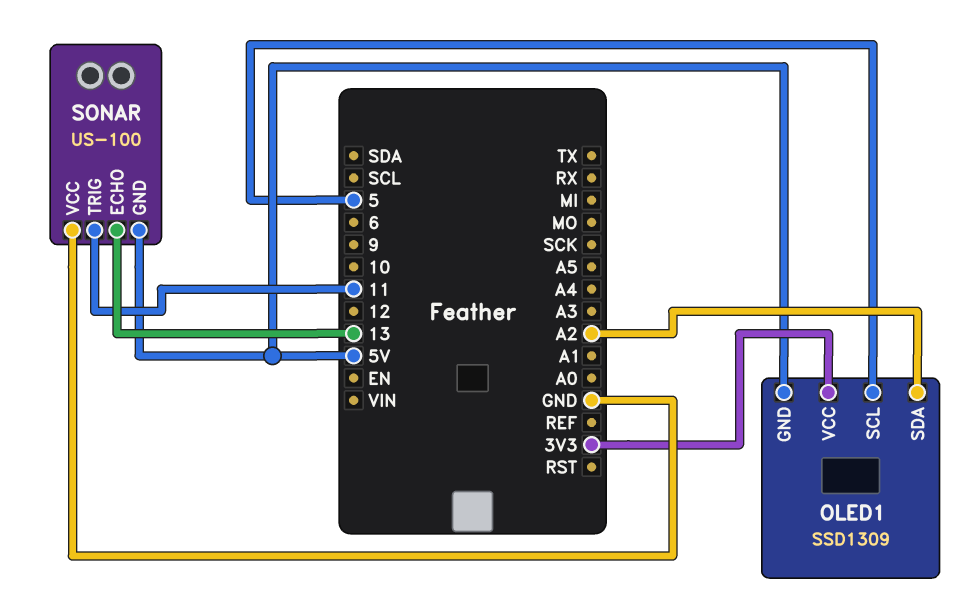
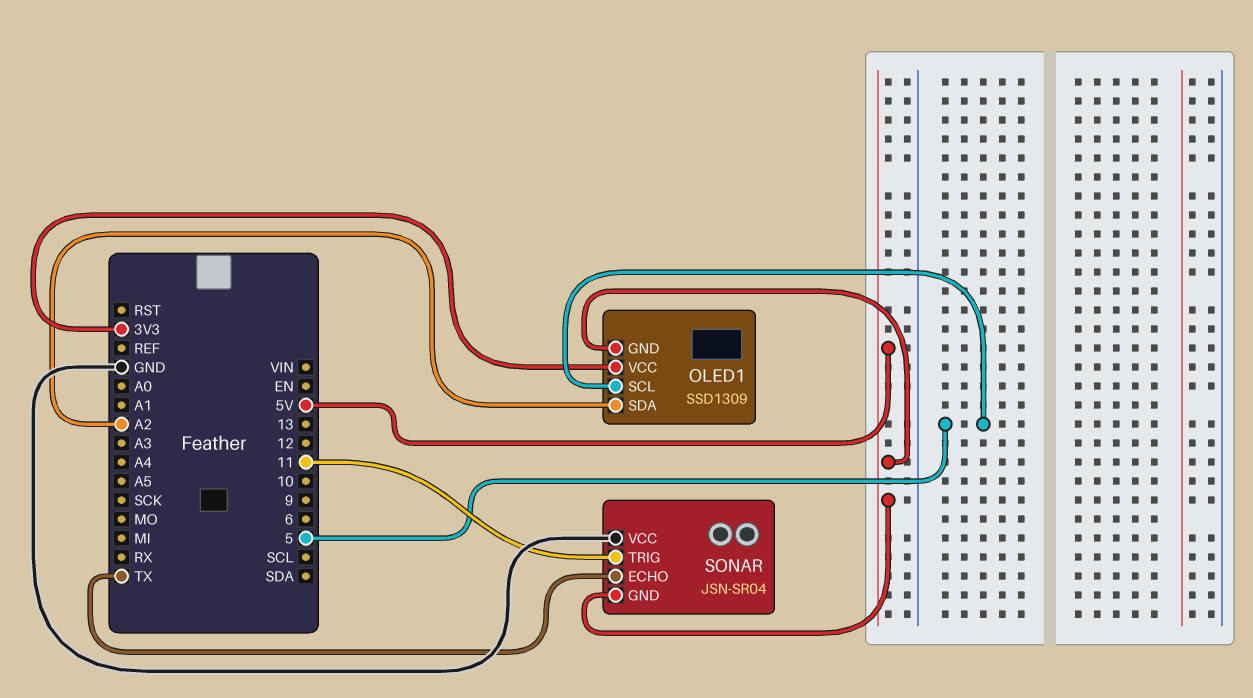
SONAR: US-100 -> JSN-SR04
SONAR pin ECHO: 13 -> TX

